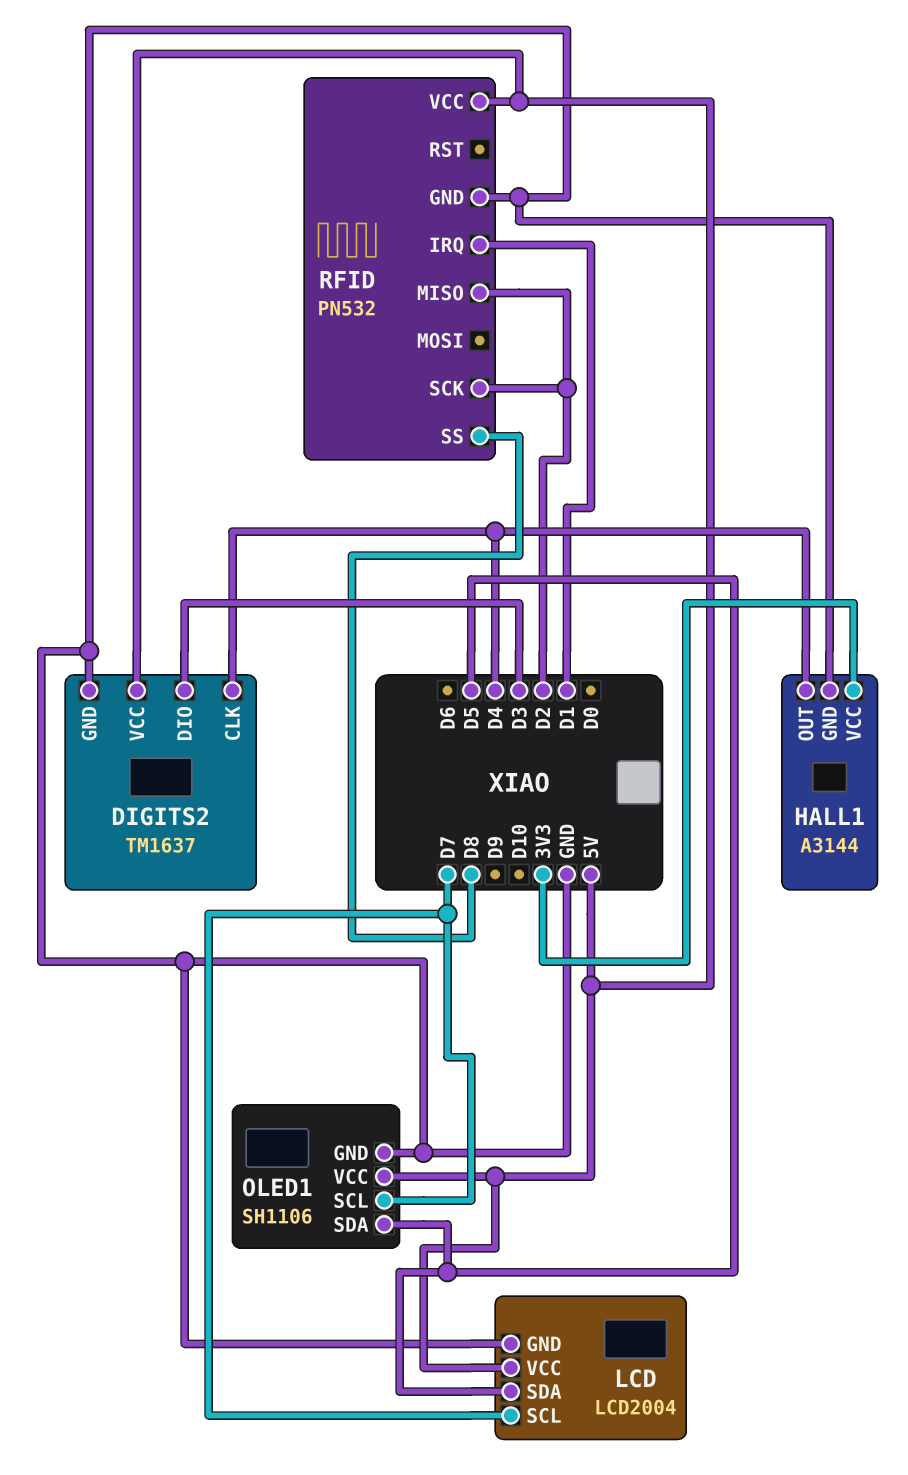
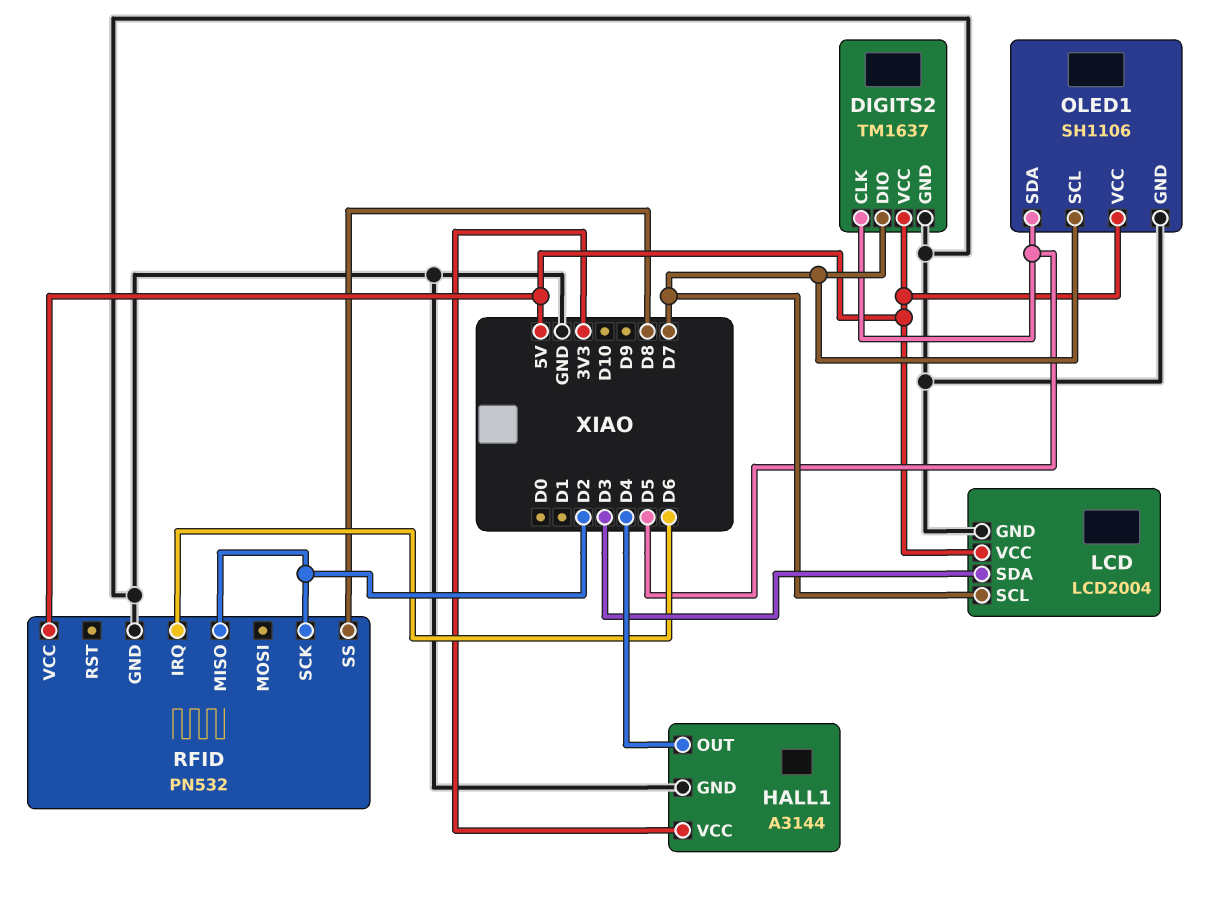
DIGITS2 pin CLK: D4 -> D5
DIGITS2 pin DIO: D3 -> D7
LCD pin SDA: D5 -> D3
RFID pin IRQ: D1 -> D6

